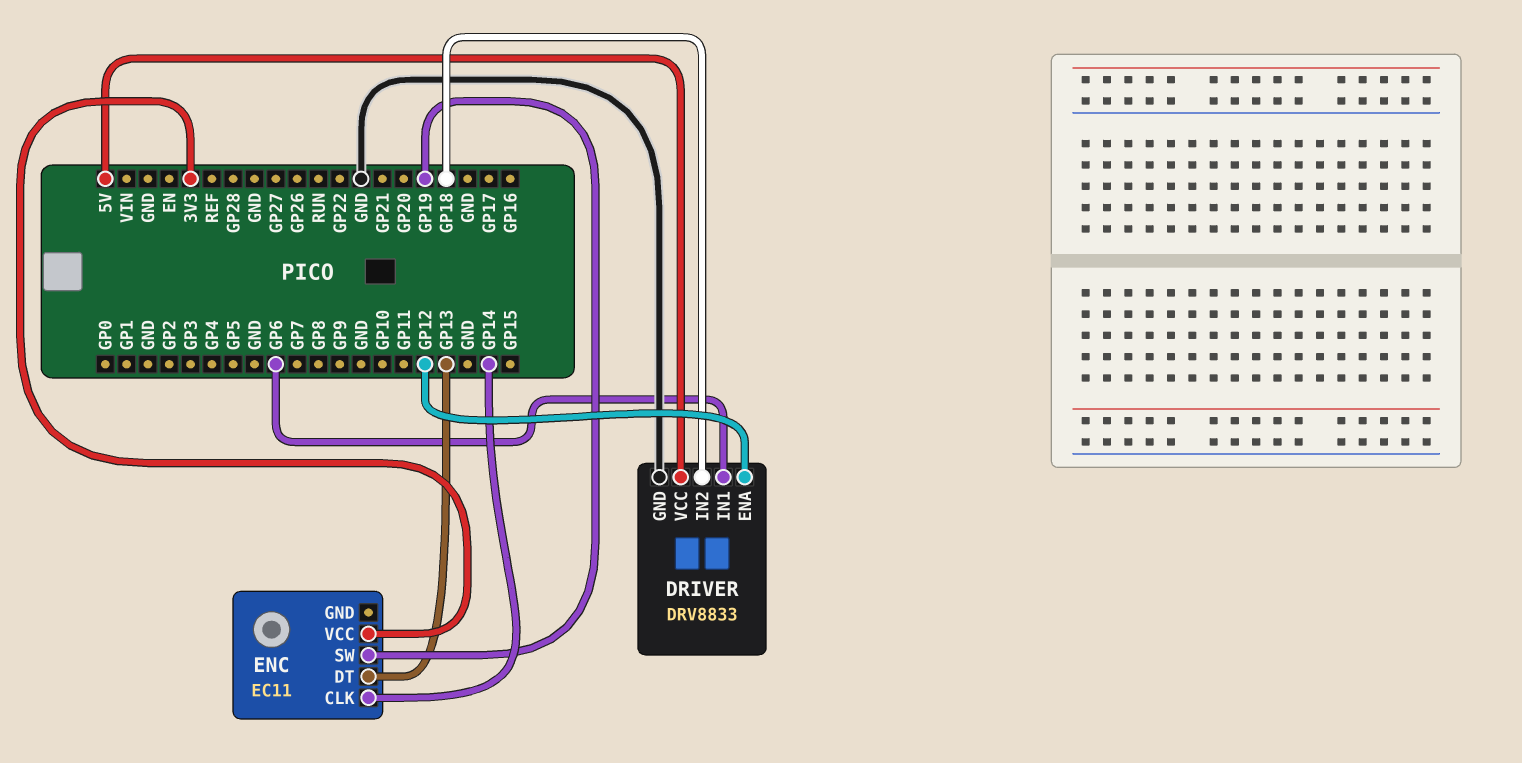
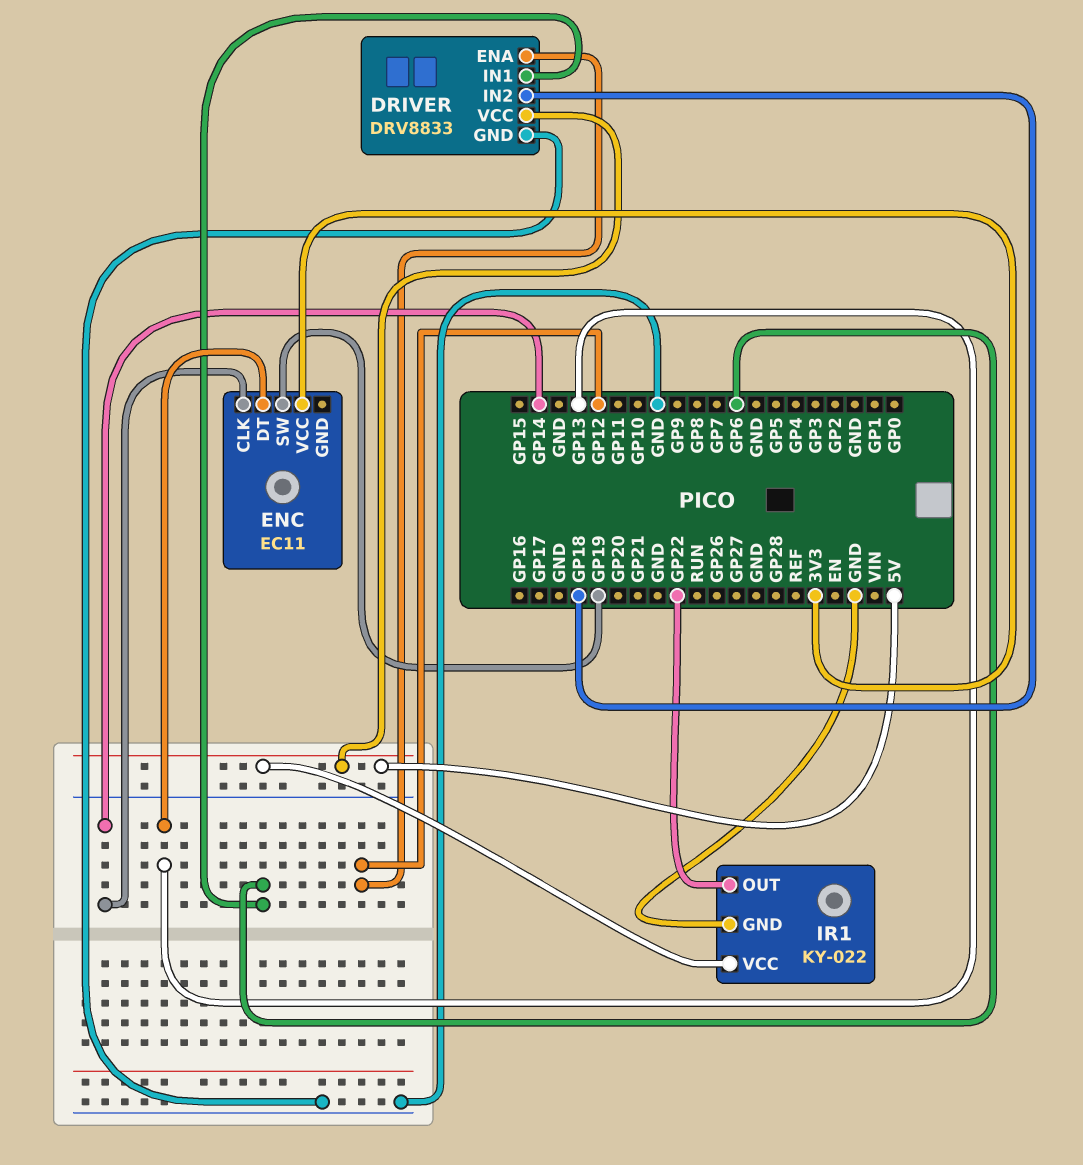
IR1: none -> KY-022
IR1 pin GND: none -> GND
IR1 pin OUT: none -> GP22
IR1 pin VCC: none -> 5V

